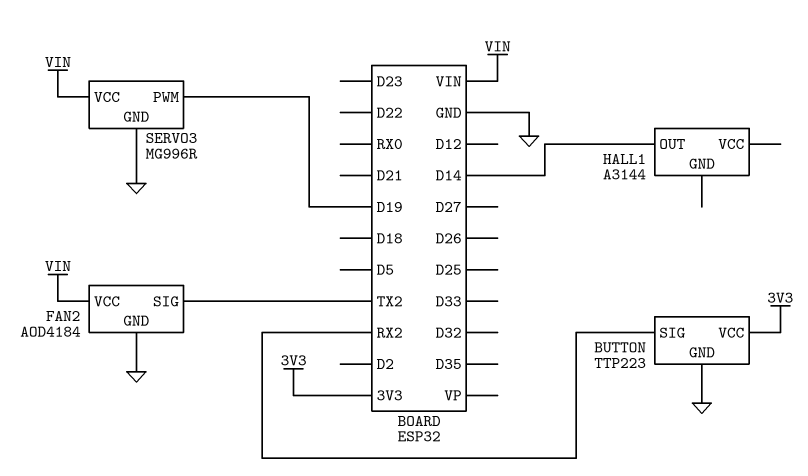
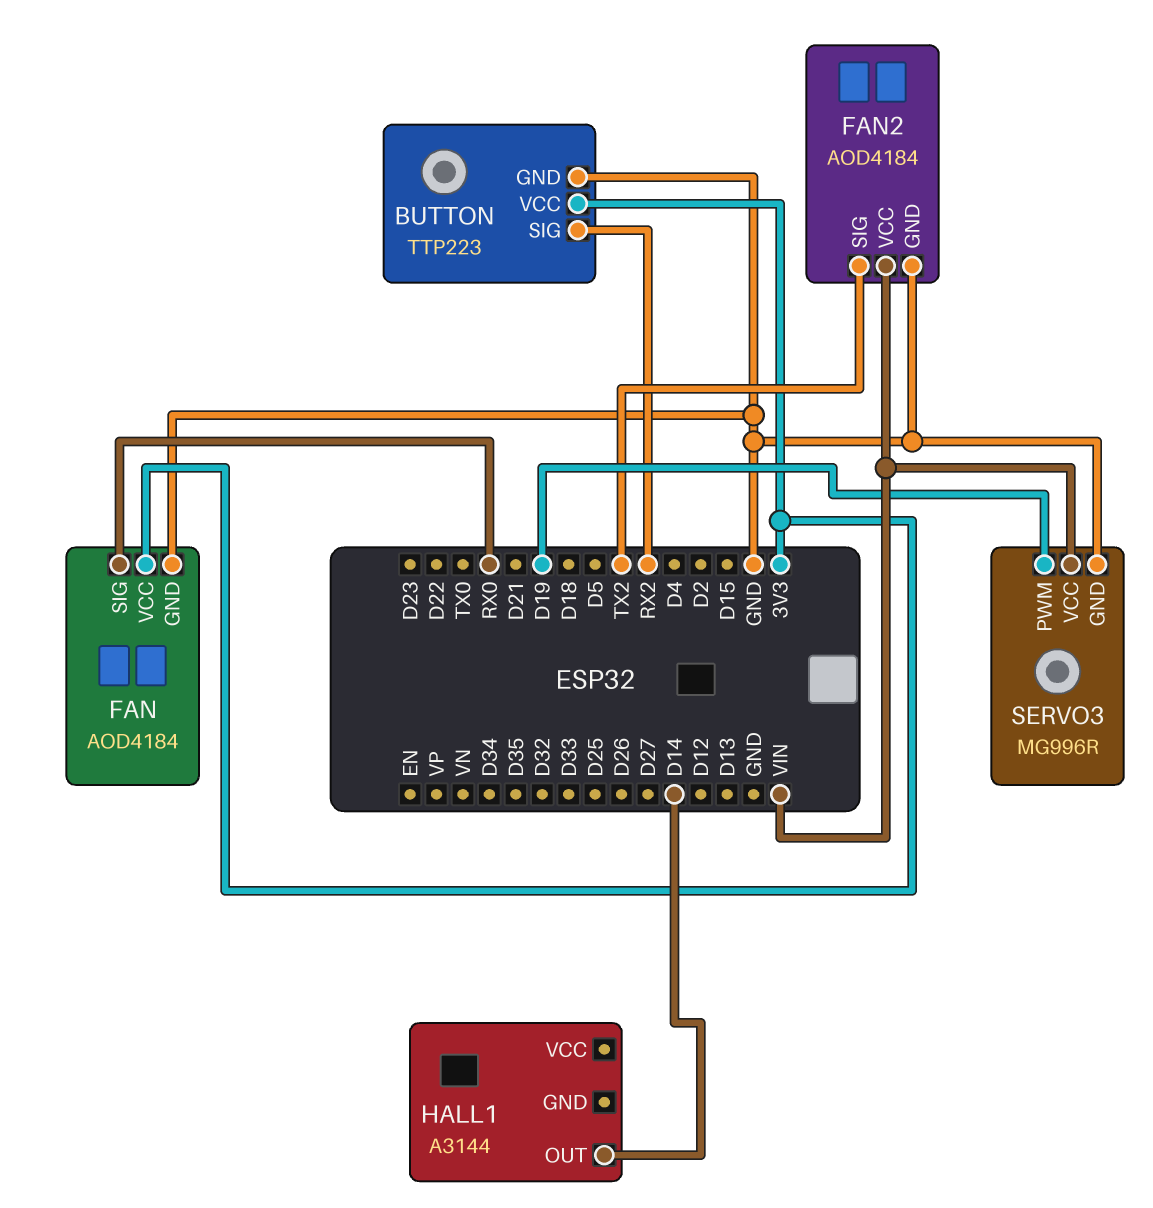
FAN: none -> AOD4184
FAN pin GND: none -> GND
FAN pin SIG: none -> RX0
FAN pin VCC: none -> 3V3

